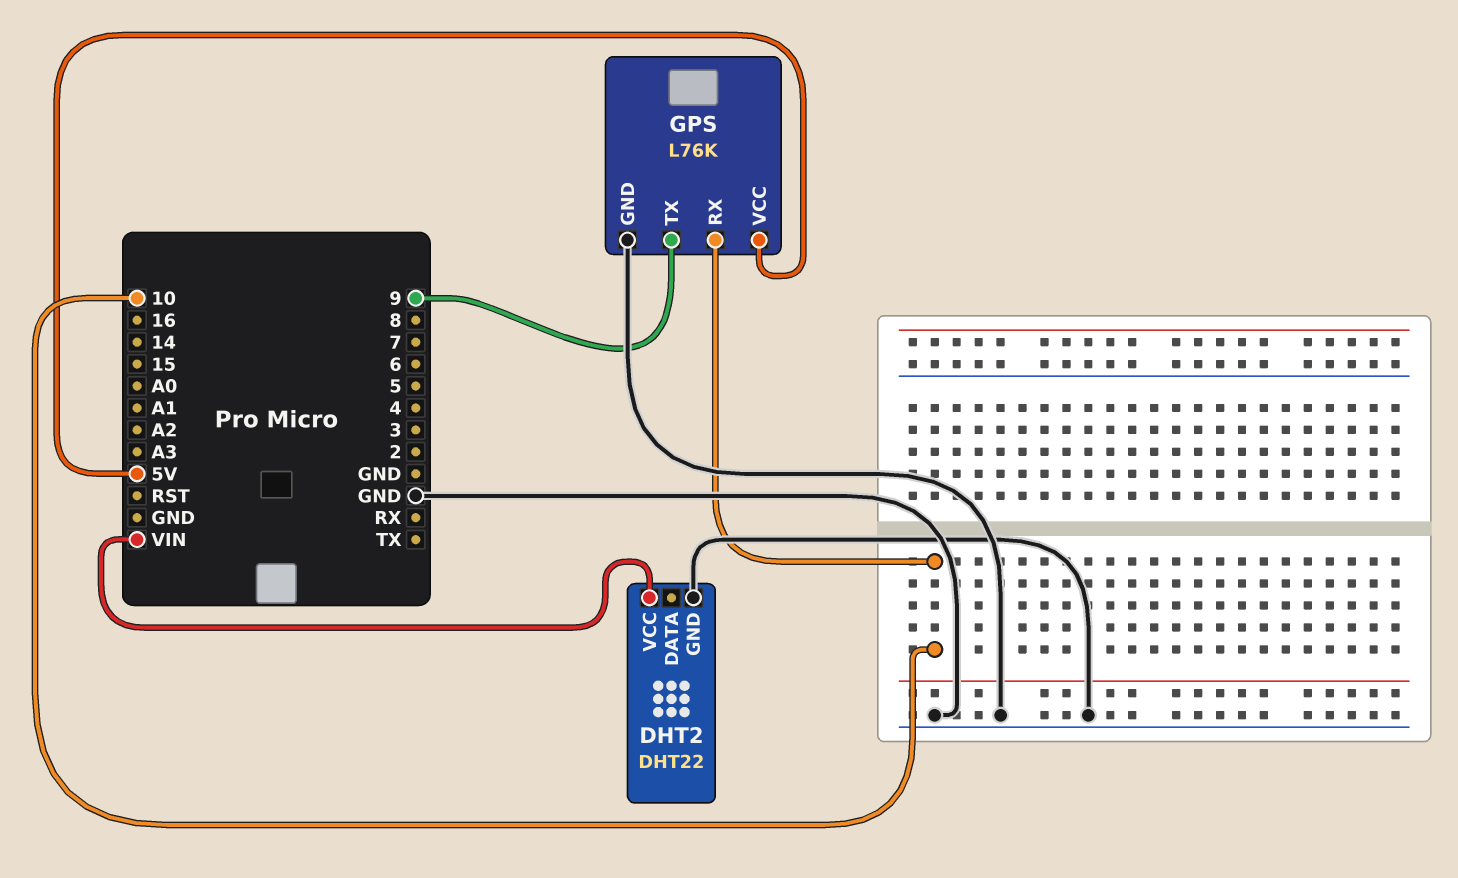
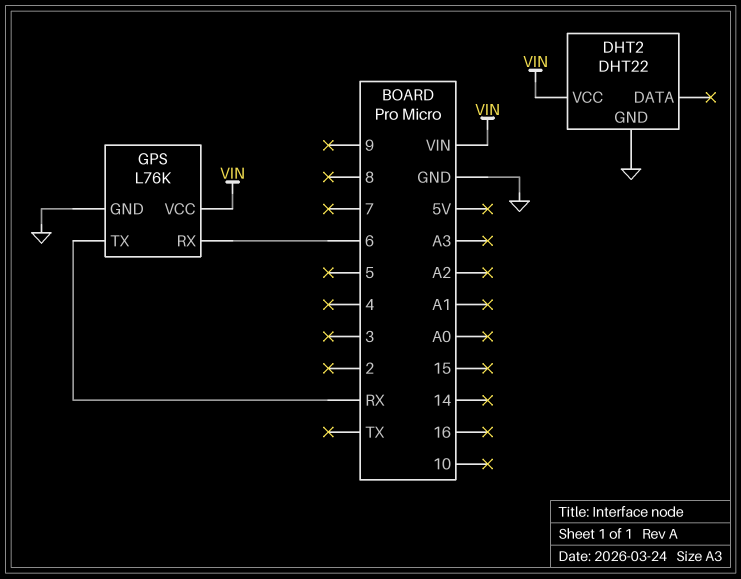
GPS pin RX: 10 -> 6
GPS pin TX: 9 -> RX
GPS pin VCC: 5V -> VIN

